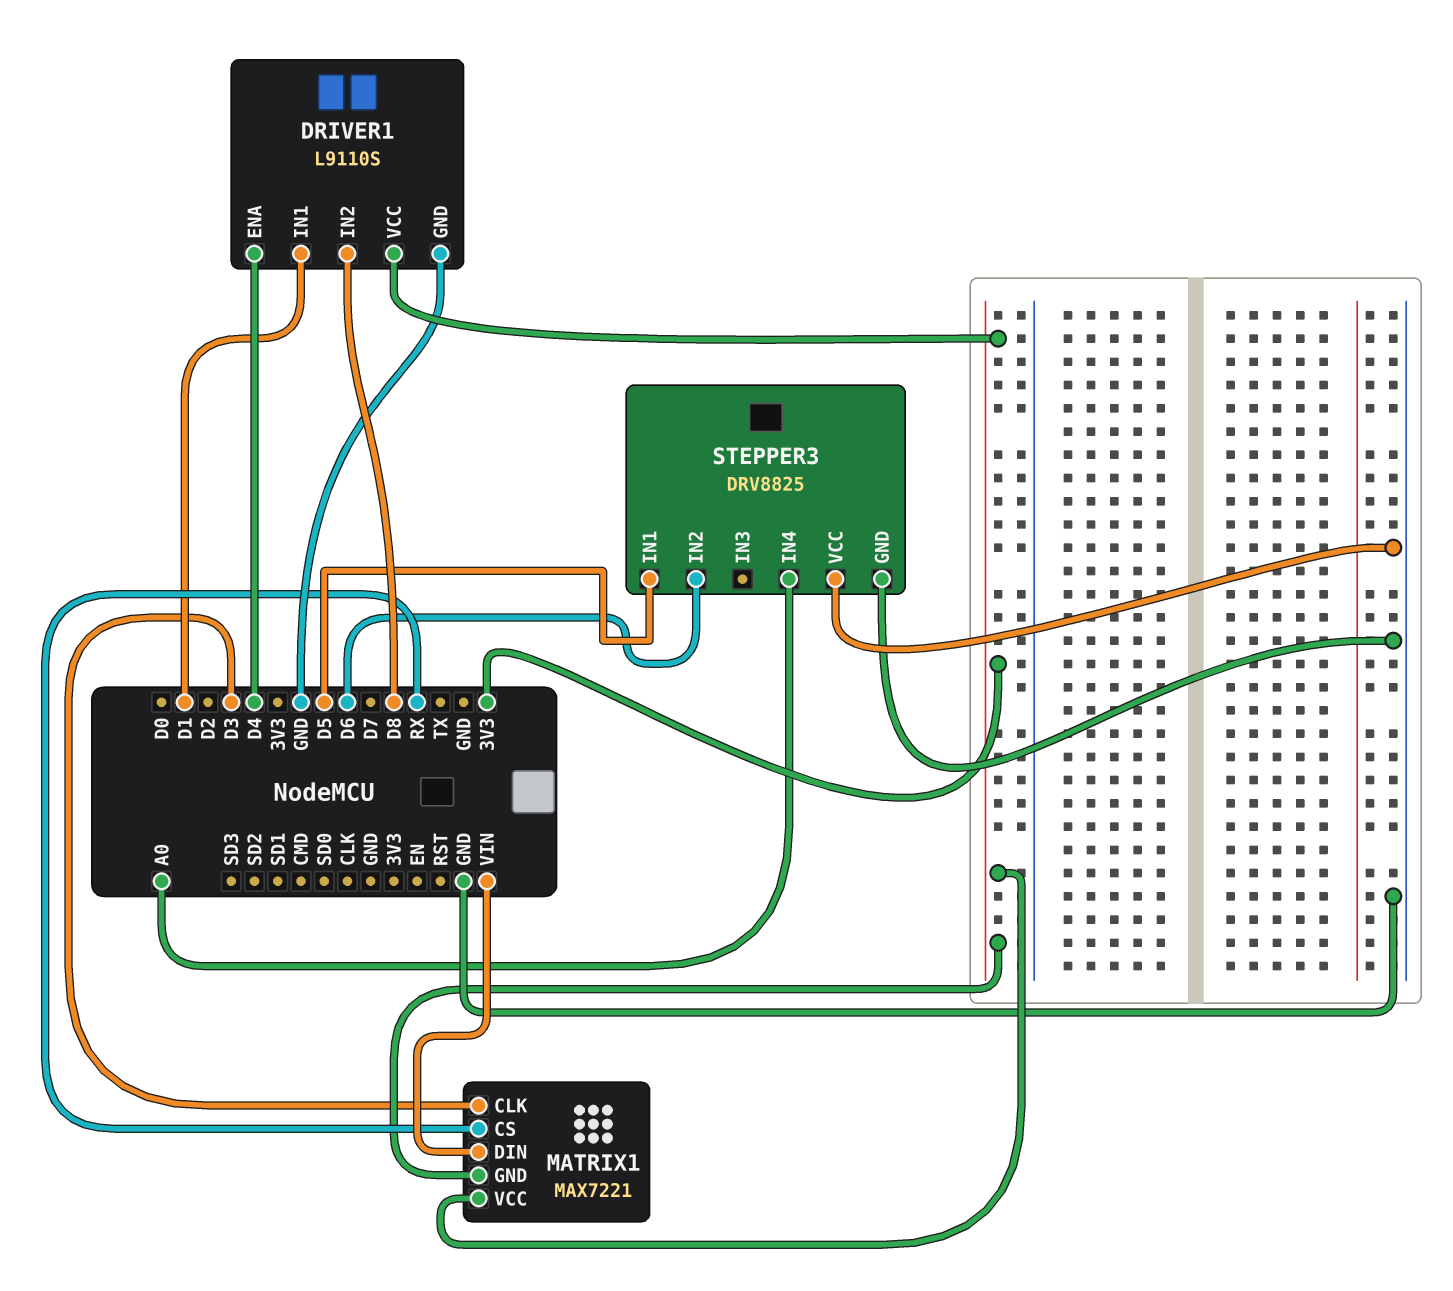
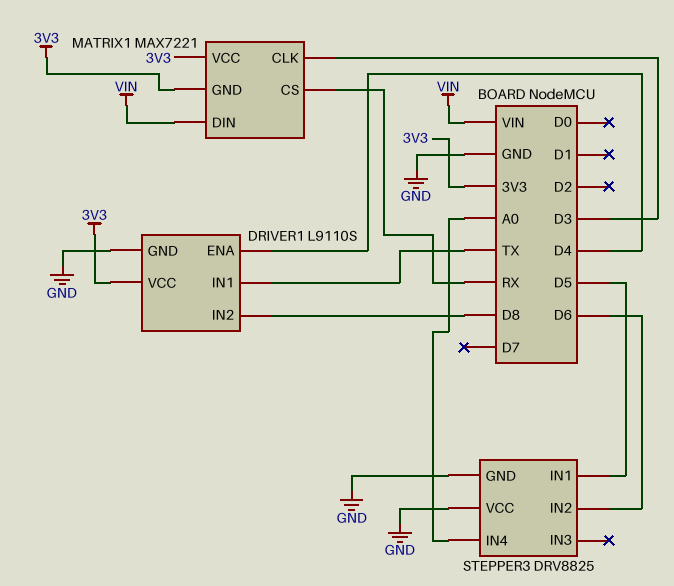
DRIVER1 pin IN1: D1 -> TX

